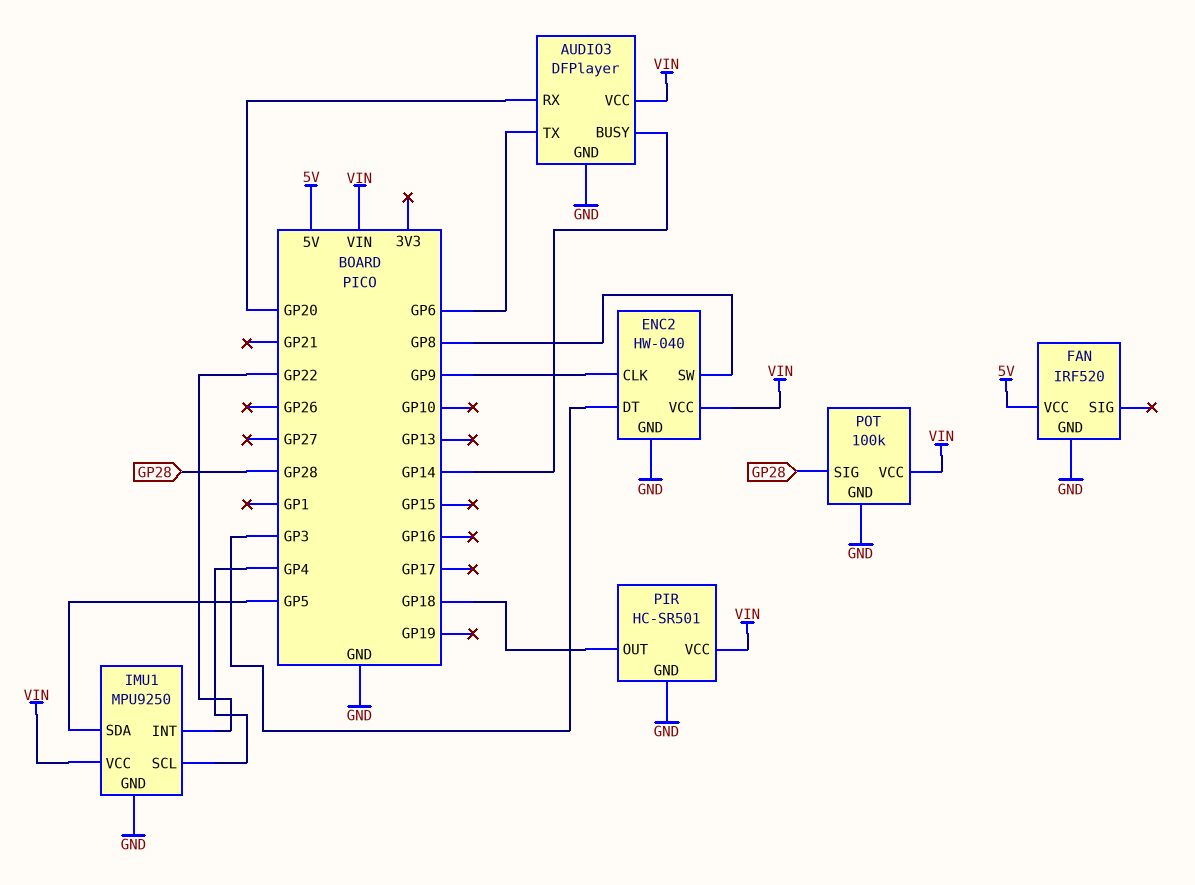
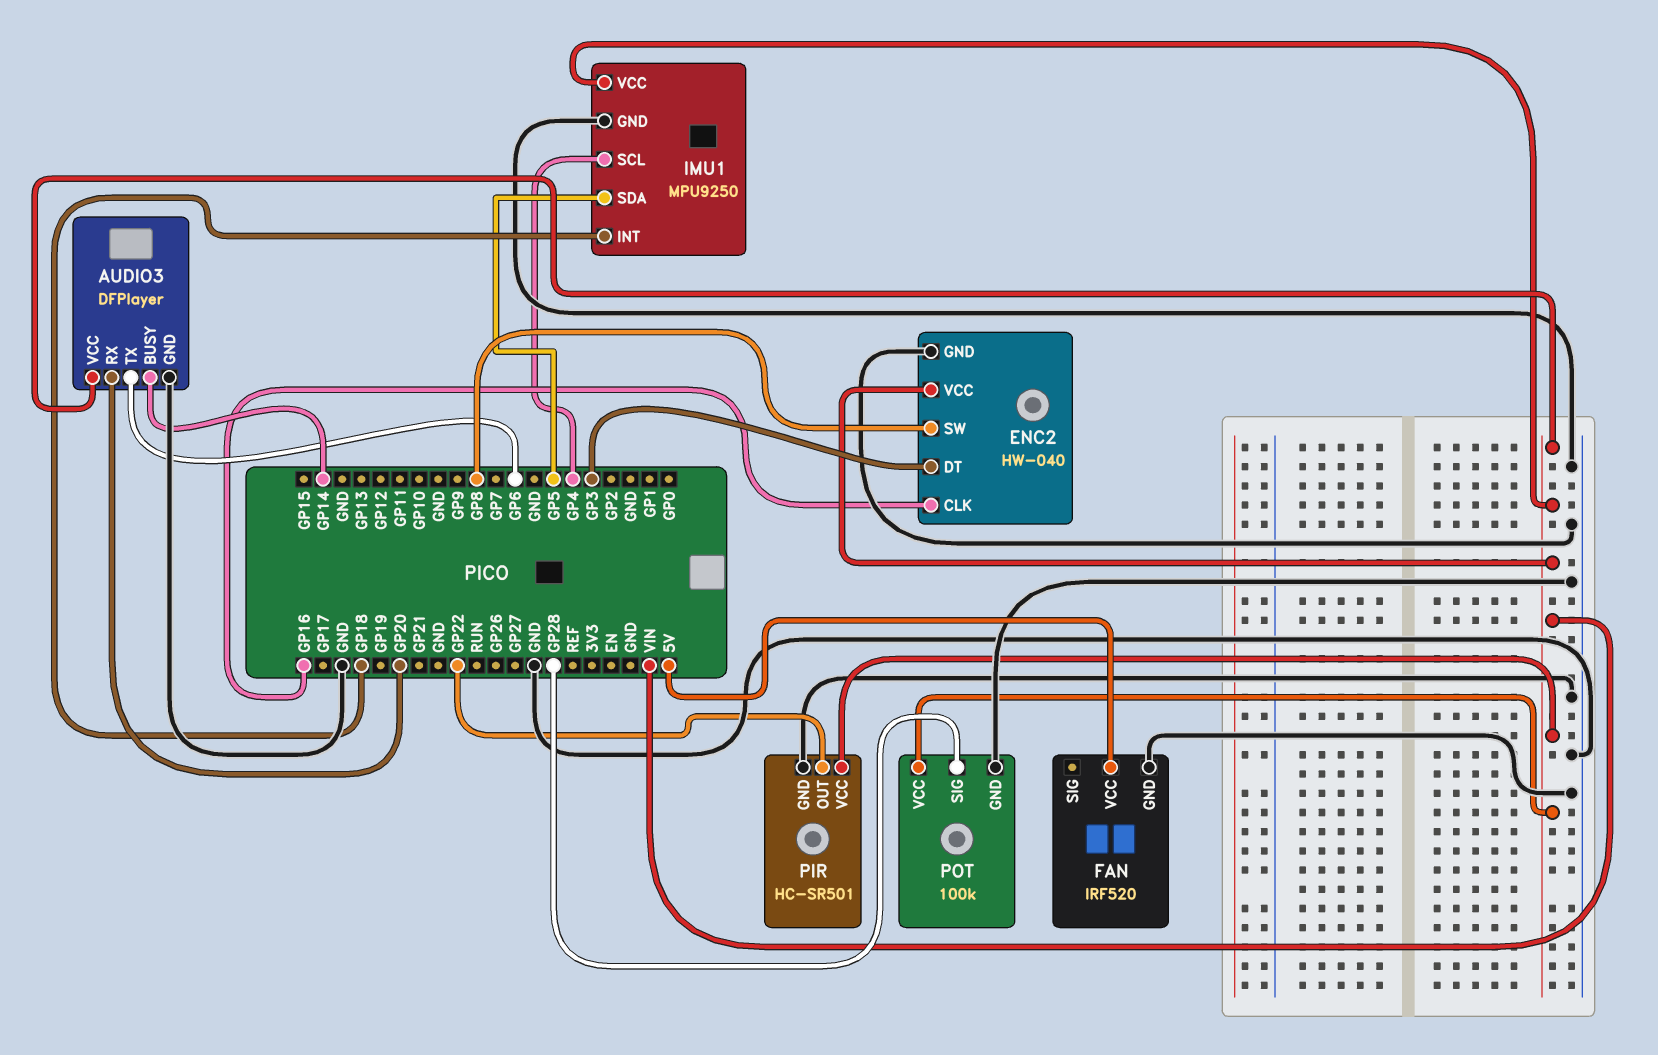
ENC2 pin CLK: GP9 -> GP16
IMU1 pin INT: GP22 -> GP18
PIR pin OUT: GP18 -> GP22

